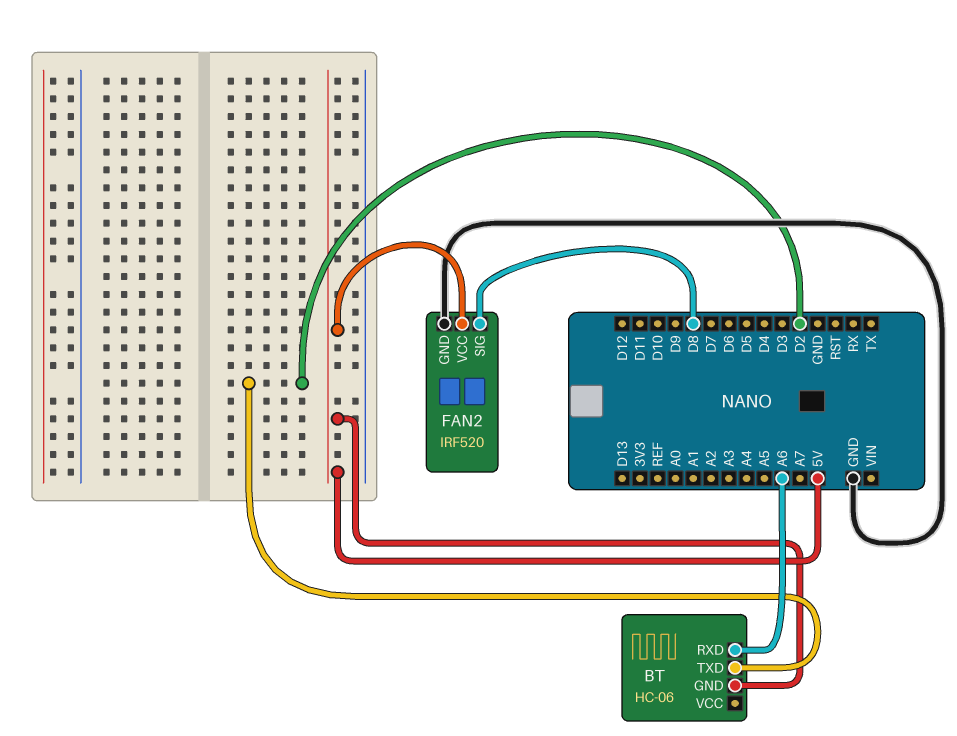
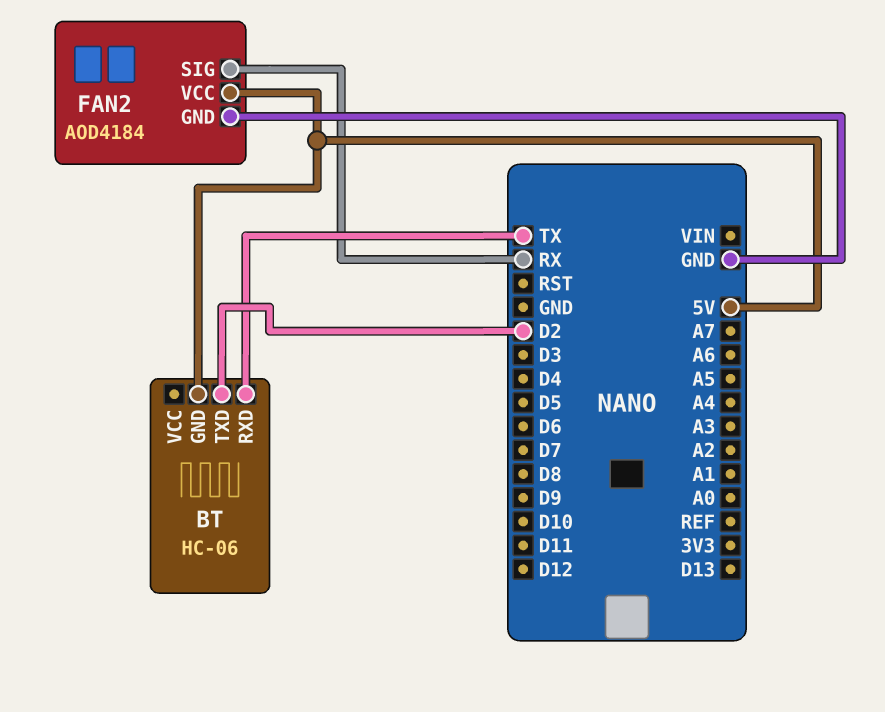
BT pin RXD: A6 -> TX
FAN2: IRF520 -> AOD4184
FAN2 pin SIG: D8 -> RX

